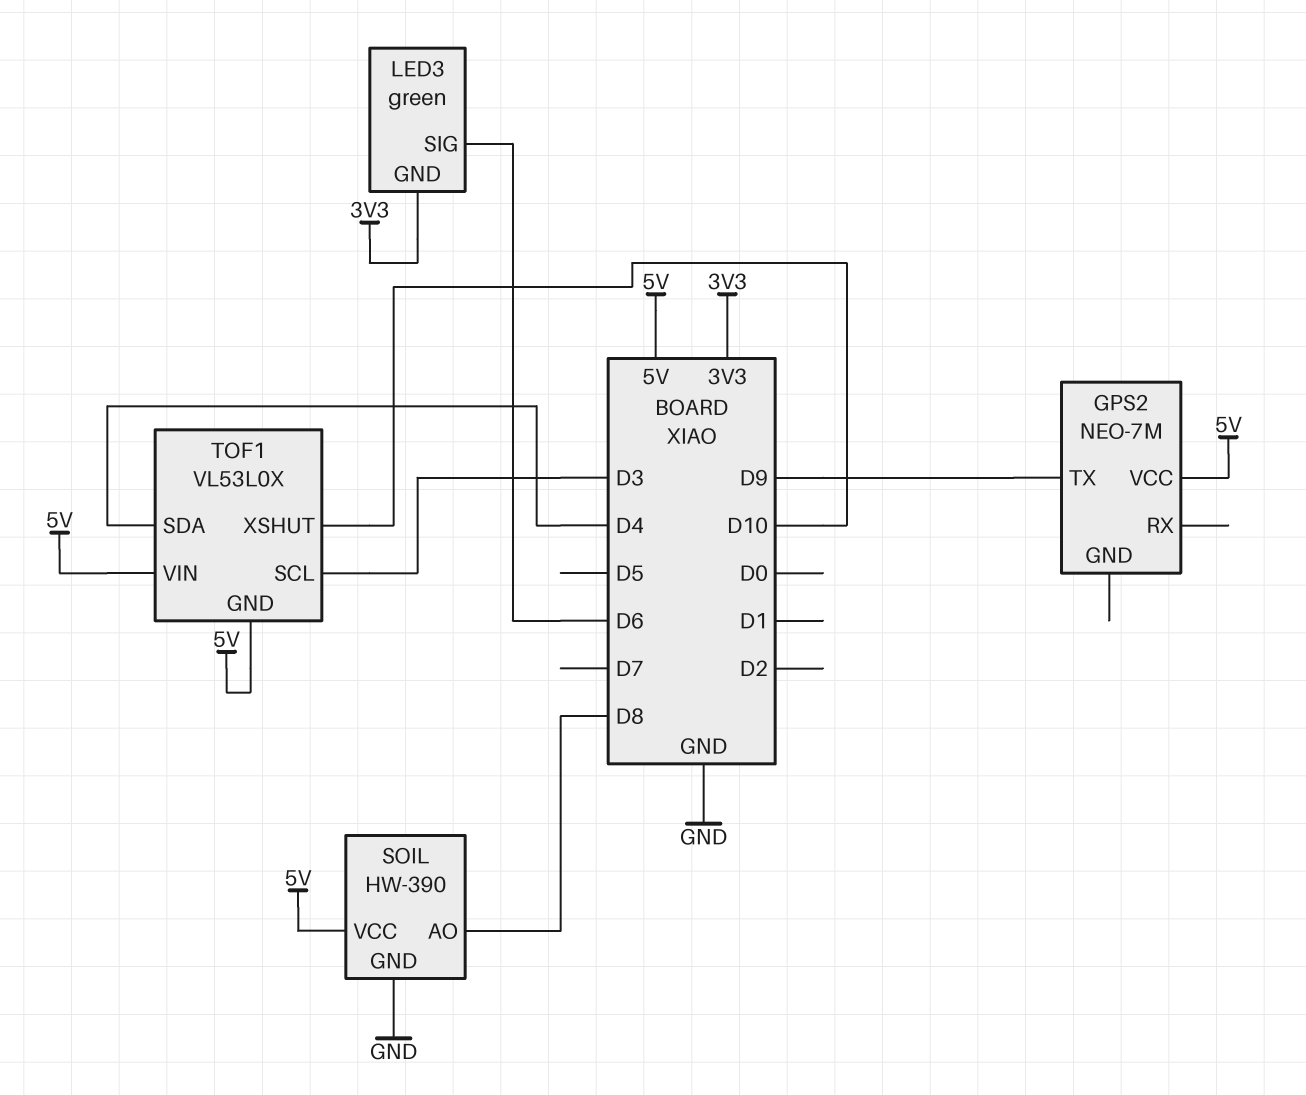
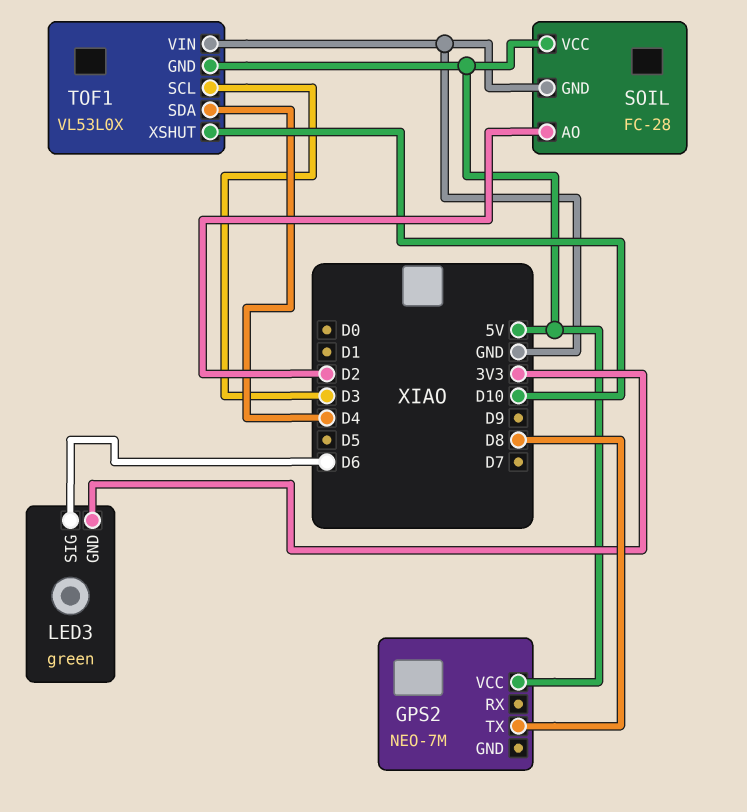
GPS2 pin TX: D9 -> D8
SOIL: HW-390 -> FC-28
SOIL pin AO: D8 -> D2
TOF1 pin VIN: 5V -> GND

